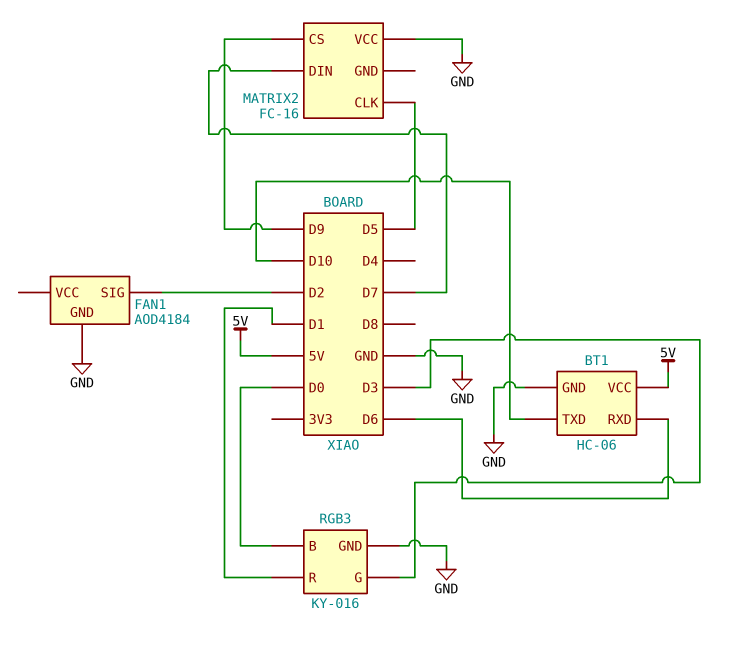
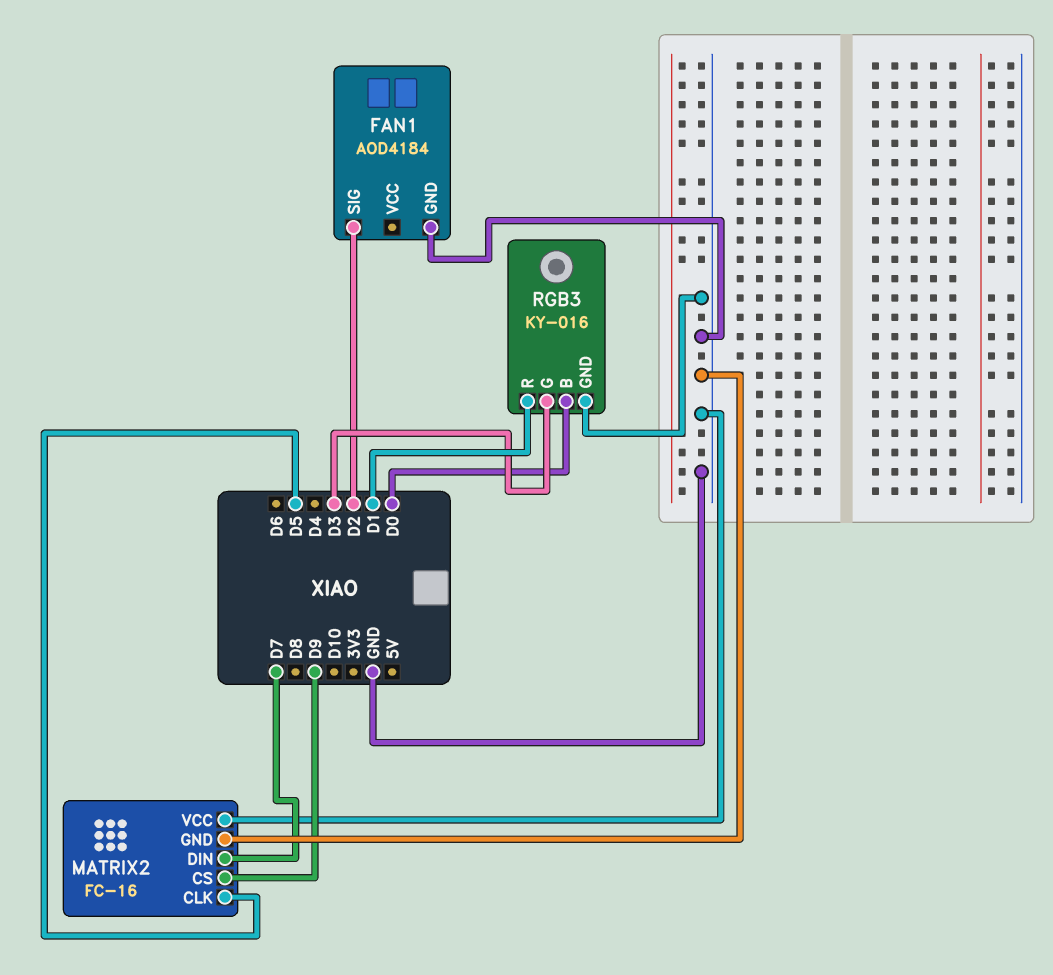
BT1: HC-06 -> none
BT1 pin GND: GND -> none
BT1 pin RXD: D6 -> none
BT1 pin TXD: D10 -> none
BT1 pin VCC: 5V -> none
MATRIX2 pin GND: none -> GND

